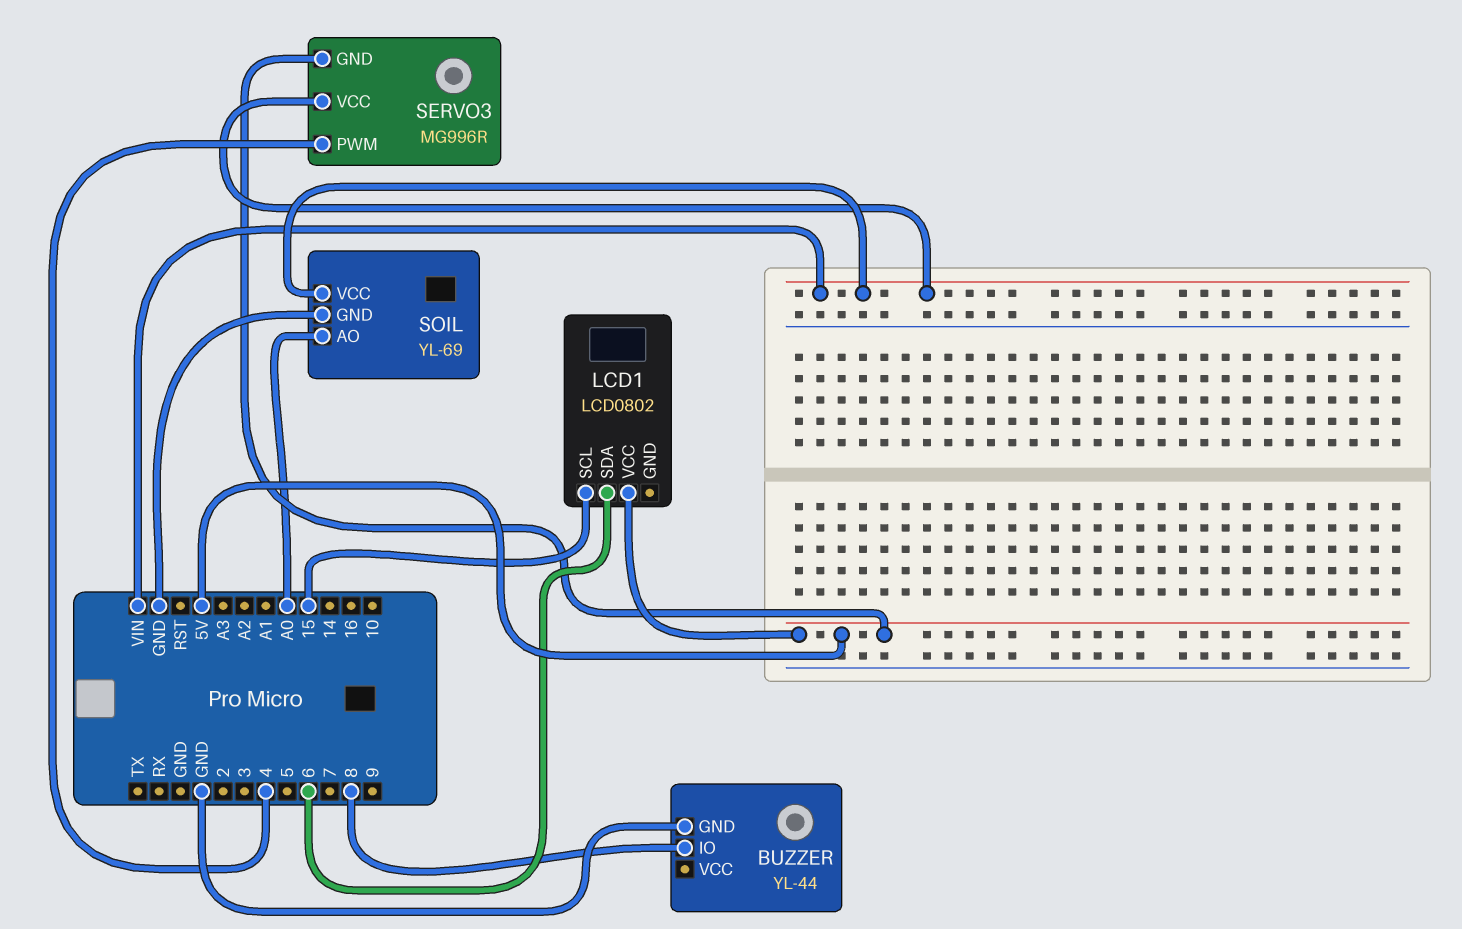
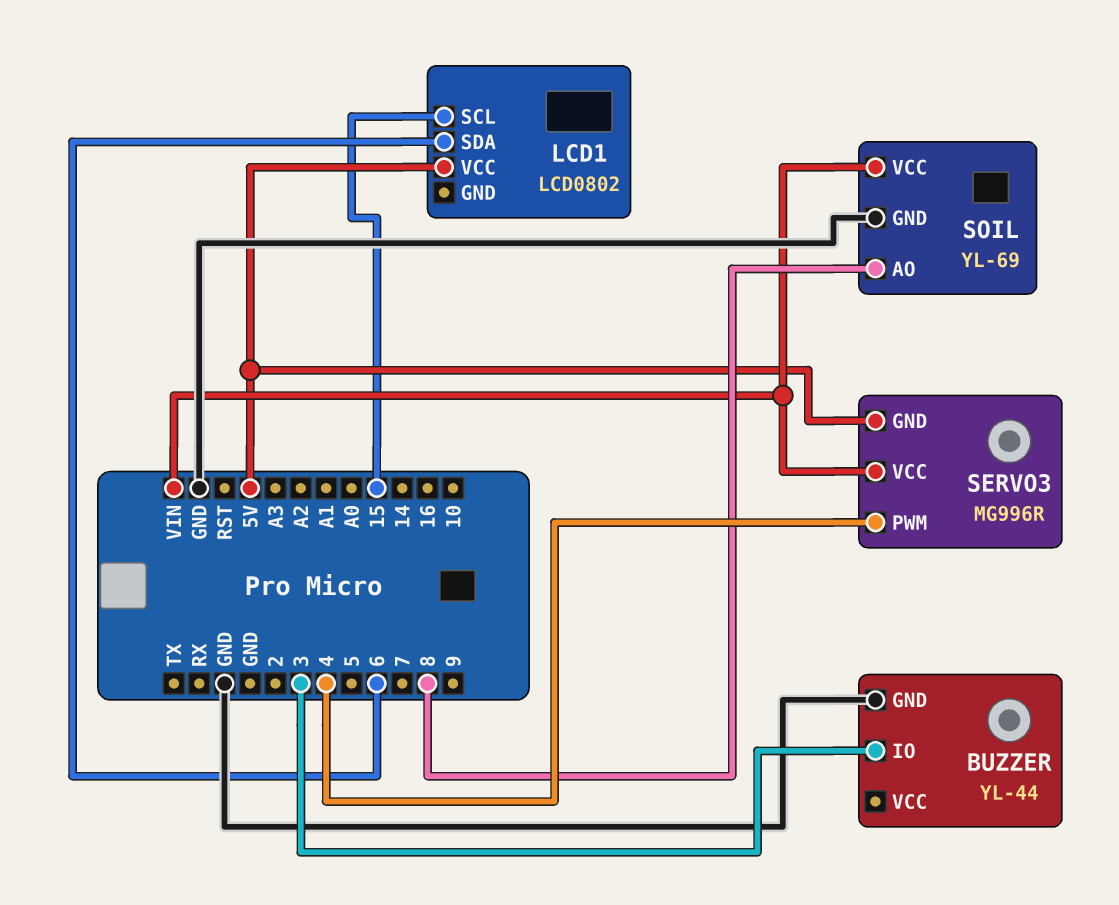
BUZZER pin IO: 8 -> 3
SOIL pin AO: A0 -> 8

